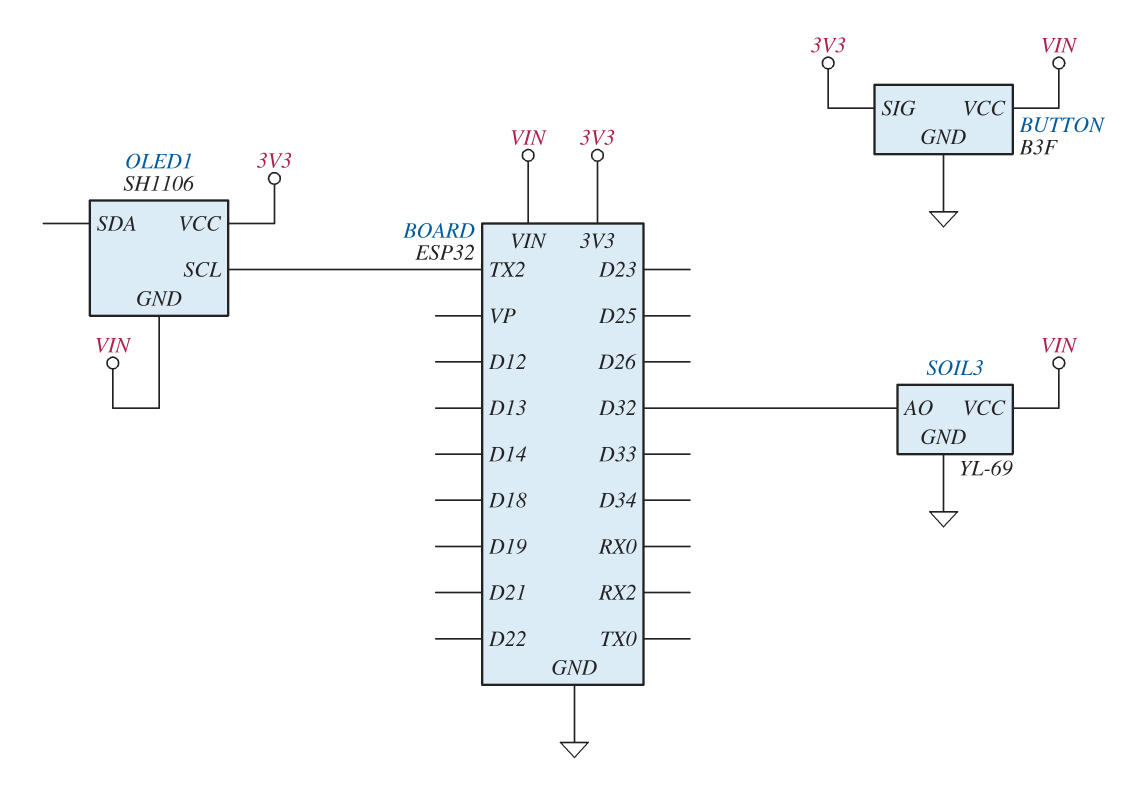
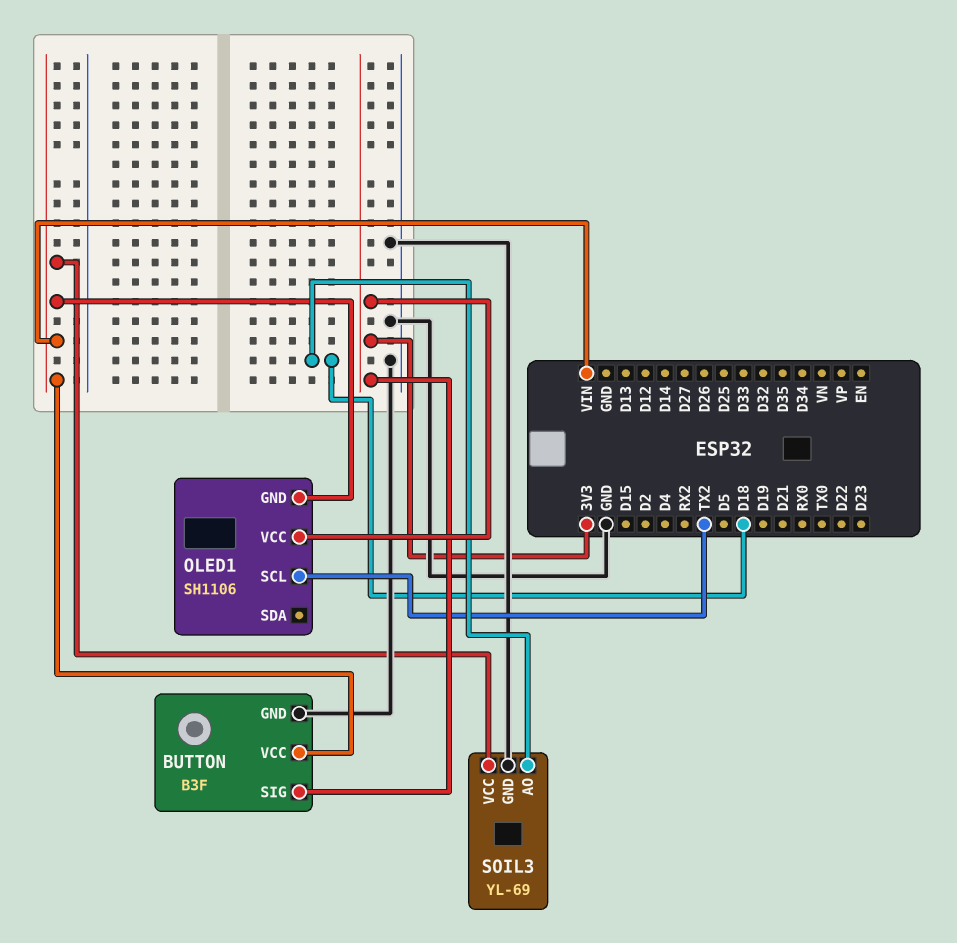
SOIL3 pin AO: D32 -> D18

